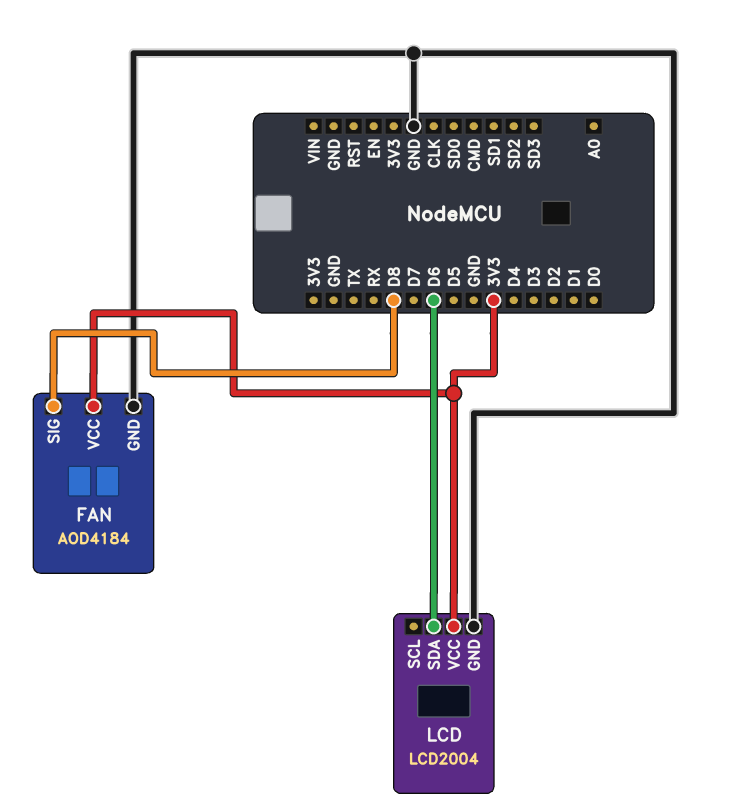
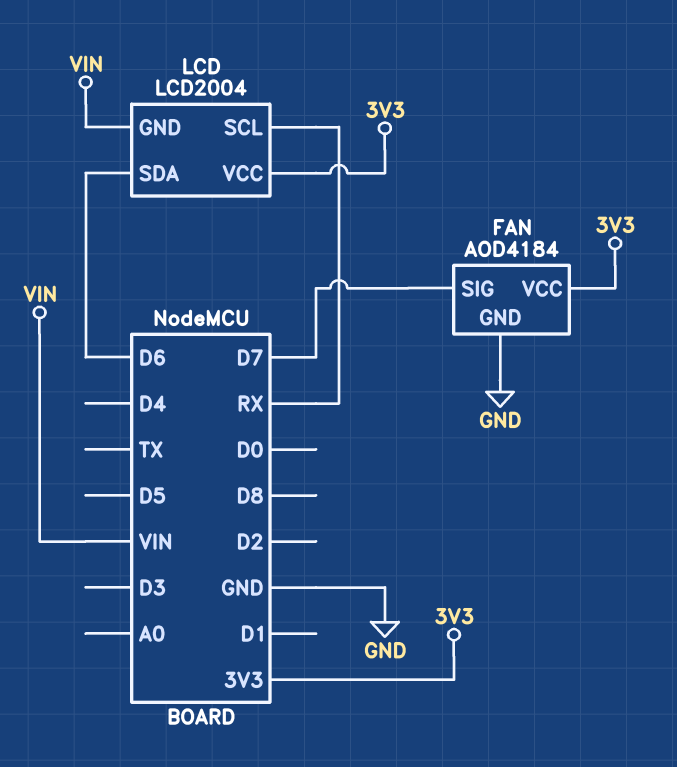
FAN pin SIG: D8 -> D7
LCD pin GND: GND -> VIN
LCD pin SCL: none -> RX

